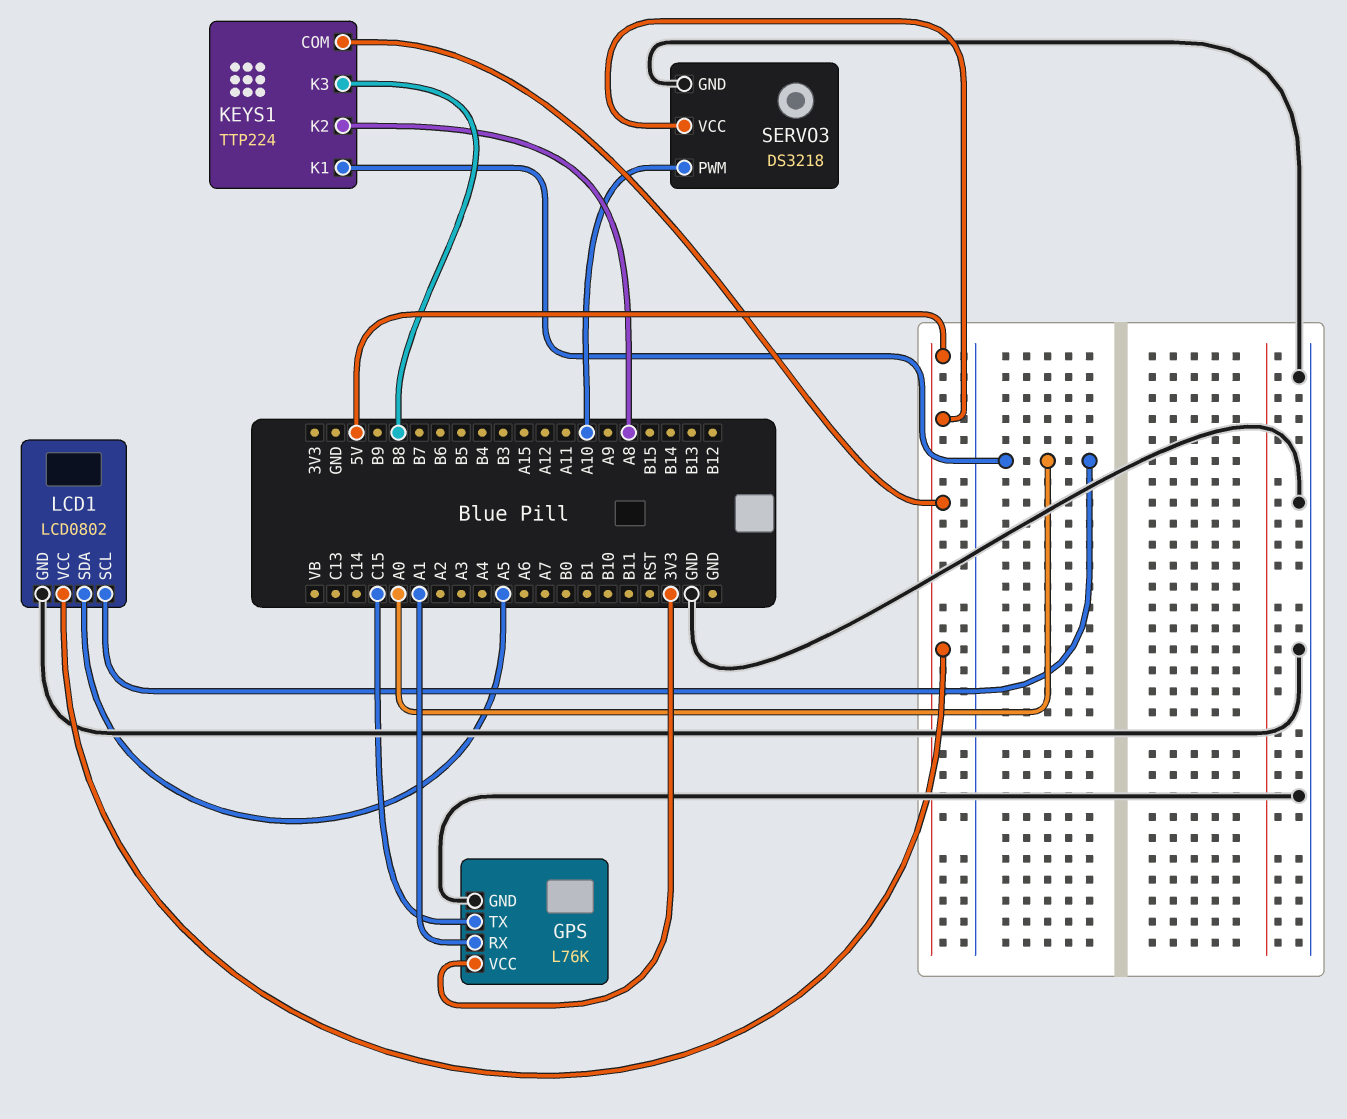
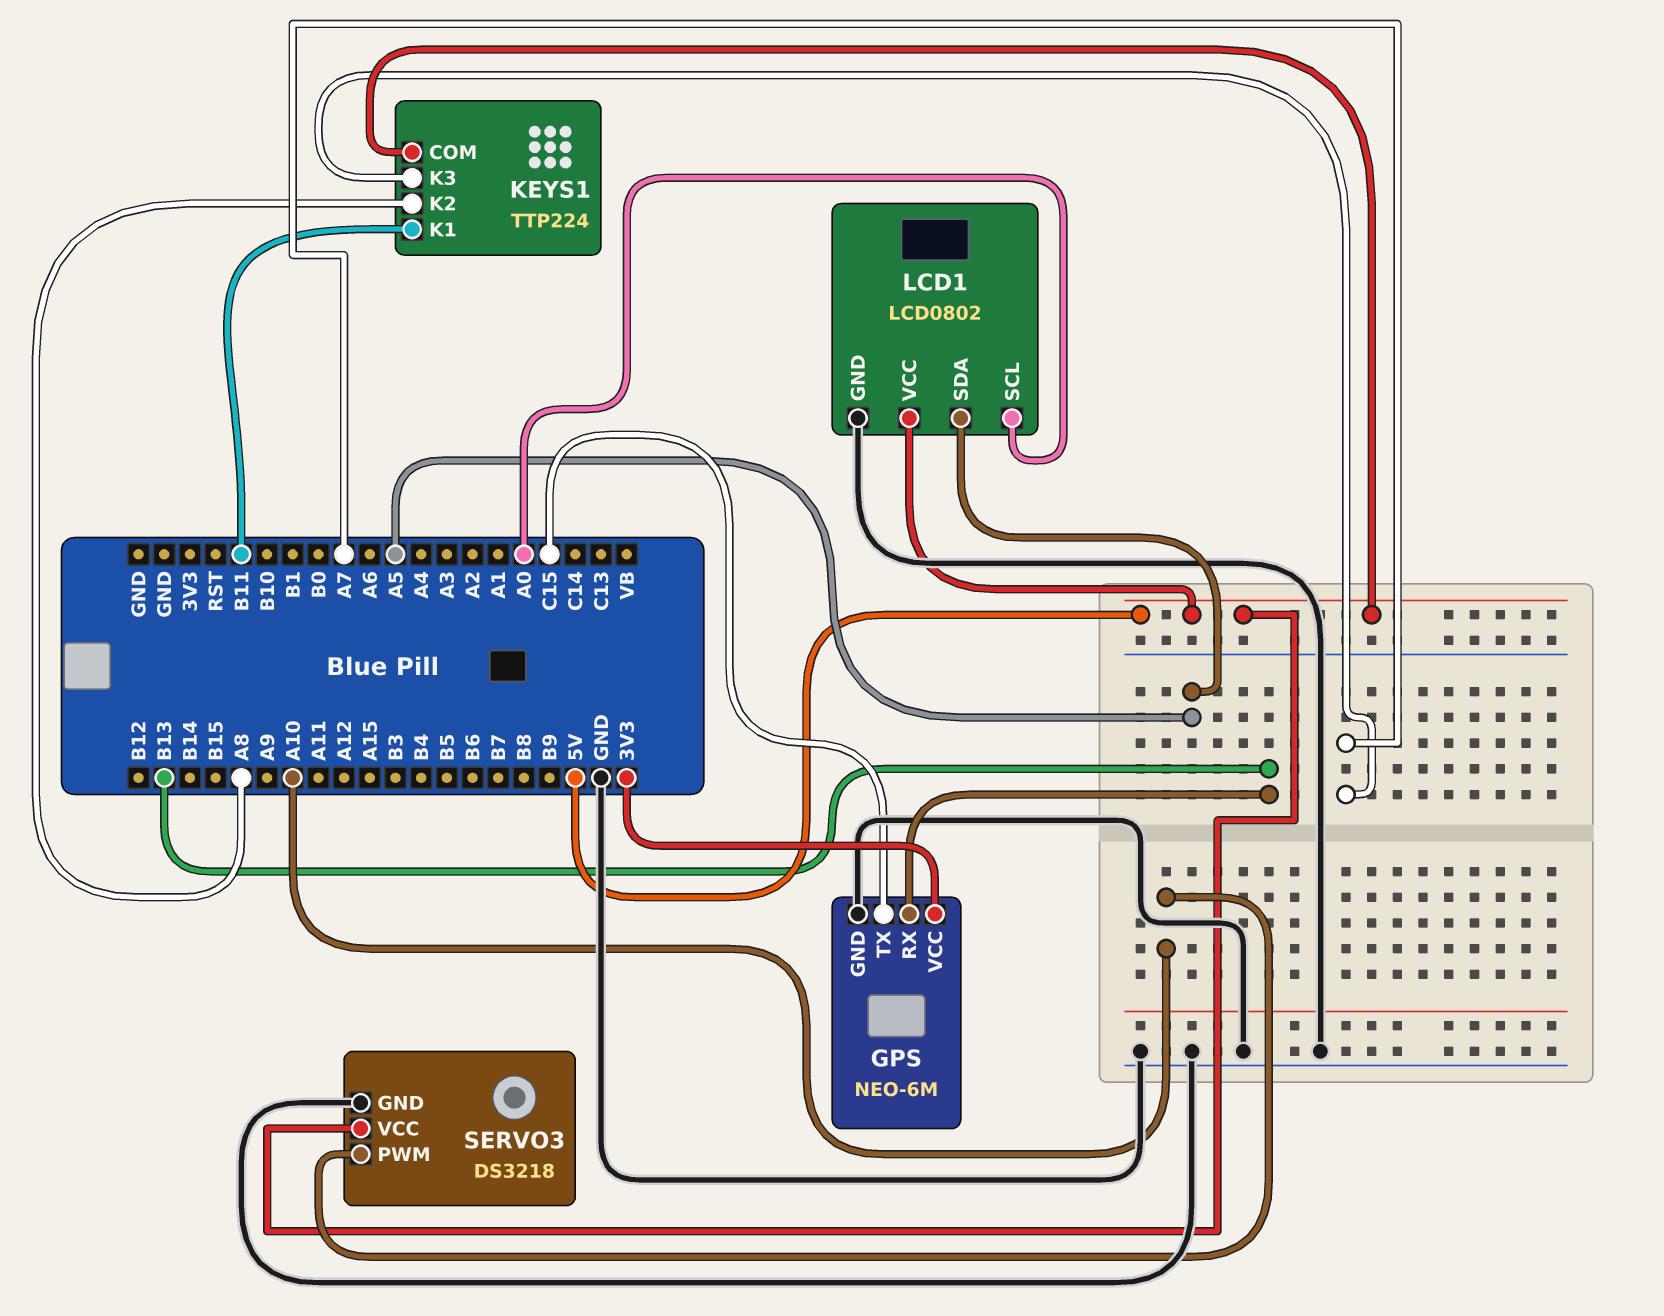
GPS: L76K -> NEO-6M
GPS pin RX: A1 -> B13
KEYS1 pin K1: A0 -> B11
KEYS1 pin K3: B8 -> A7

